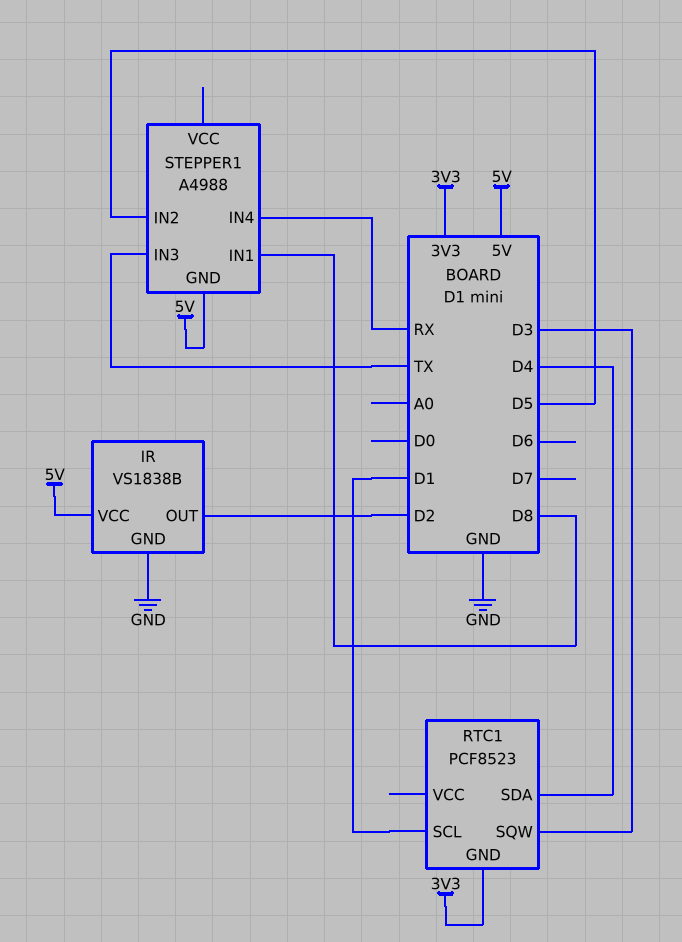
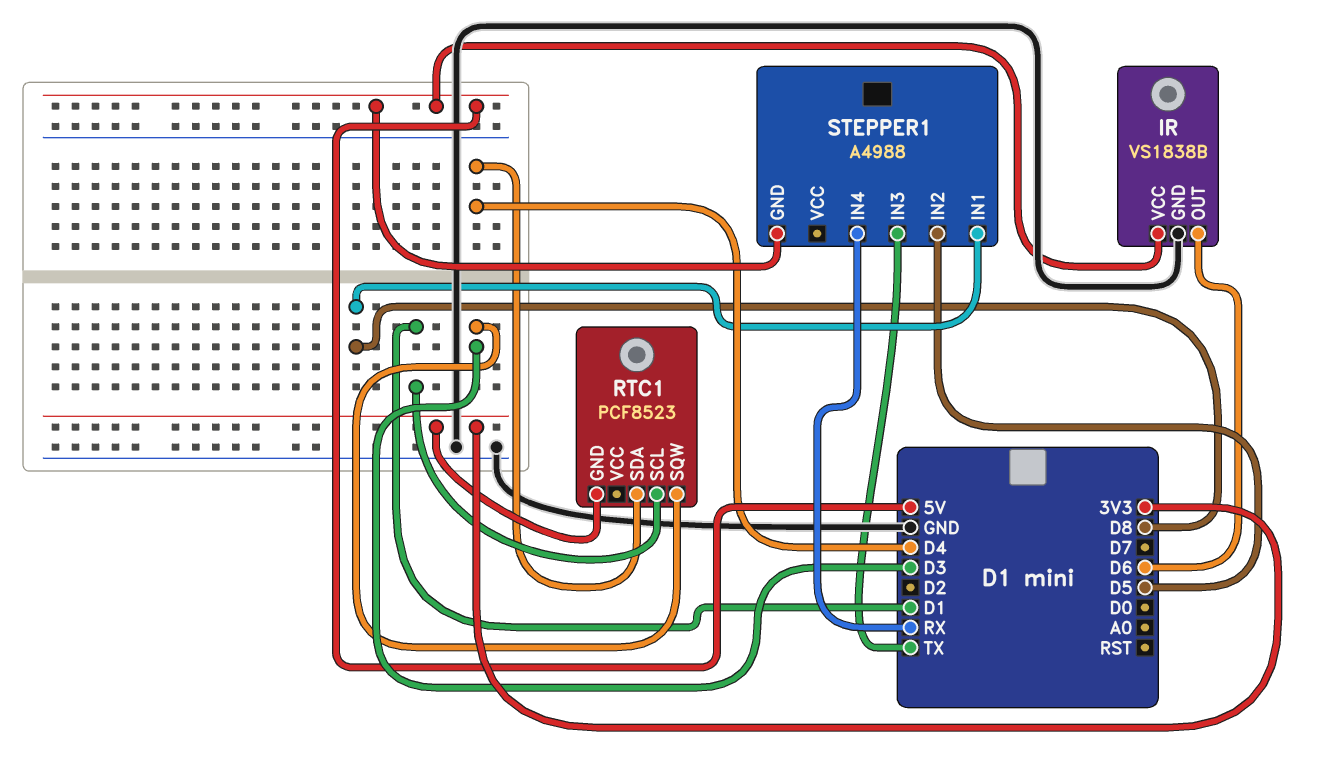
IR pin OUT: D2 -> D6

